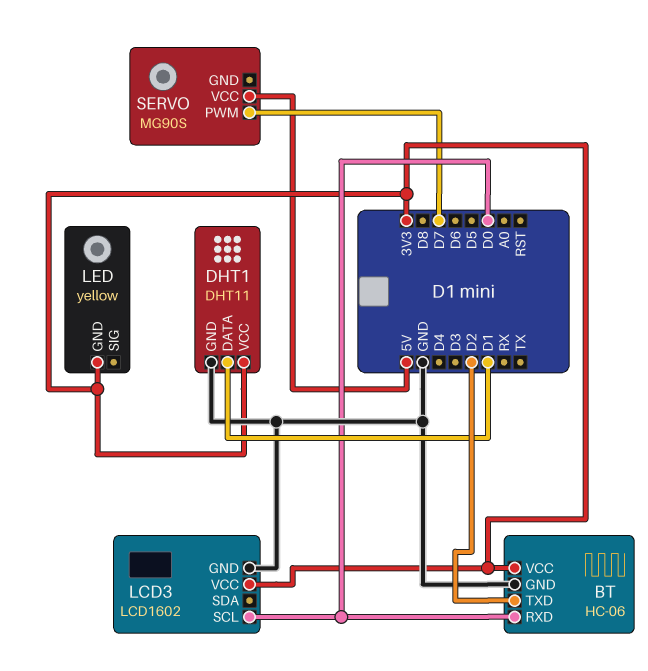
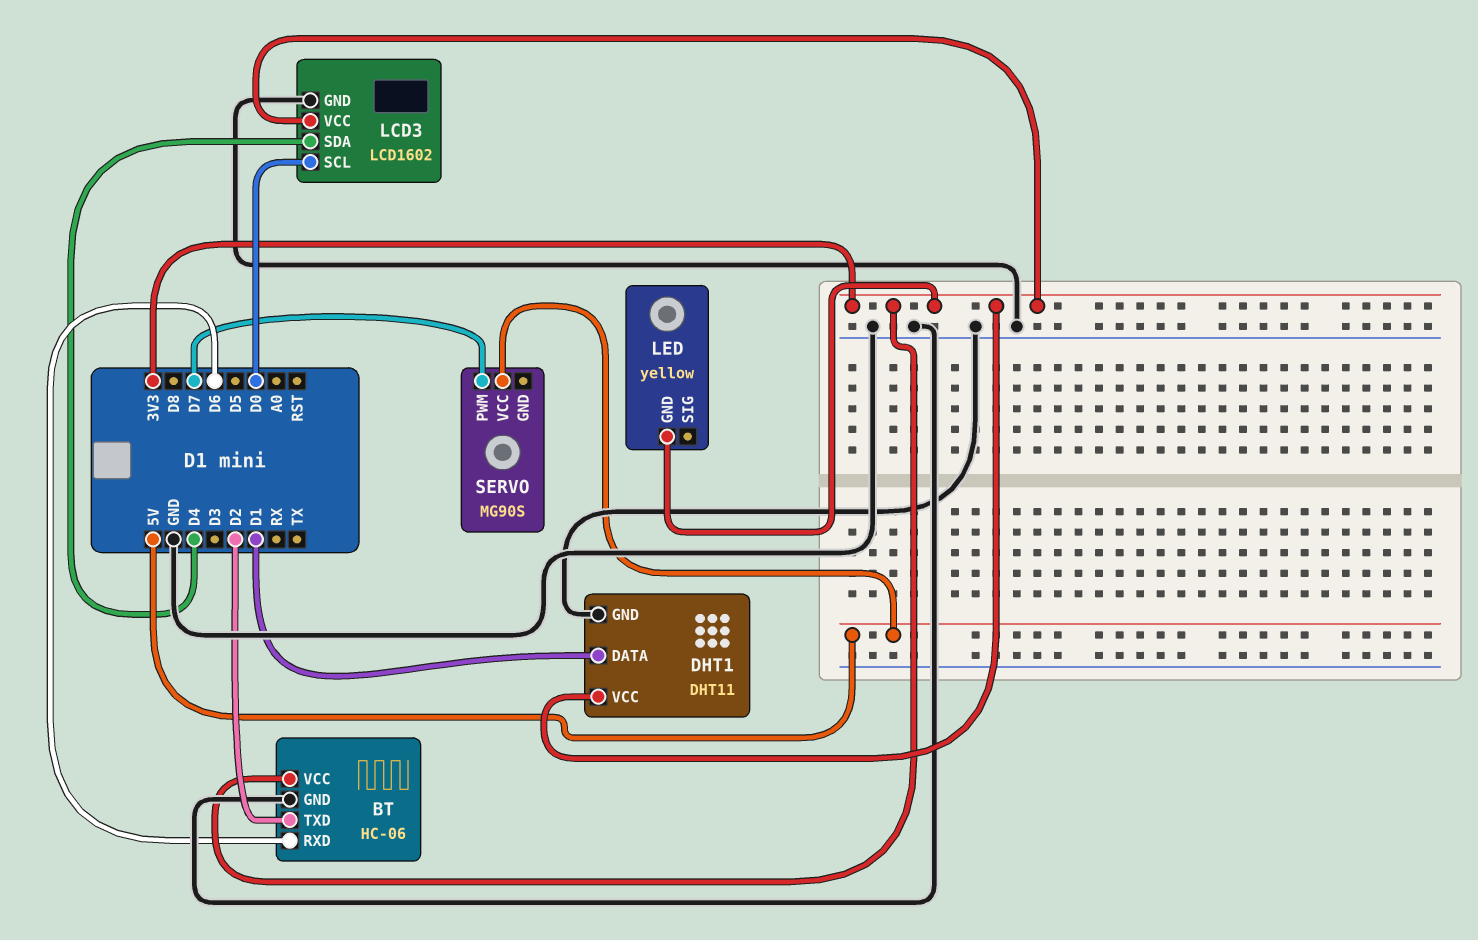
BT pin RXD: D0 -> D6
LCD3 pin SDA: none -> D4

